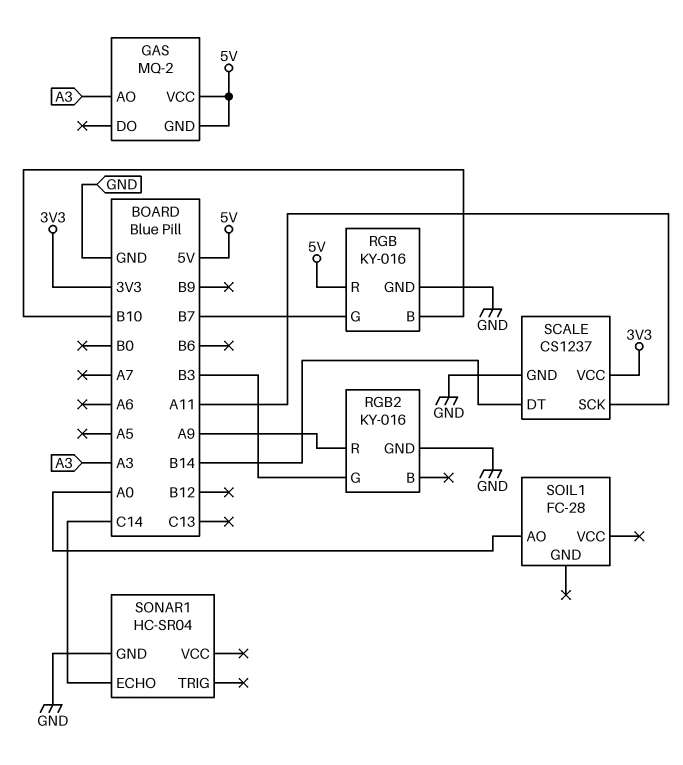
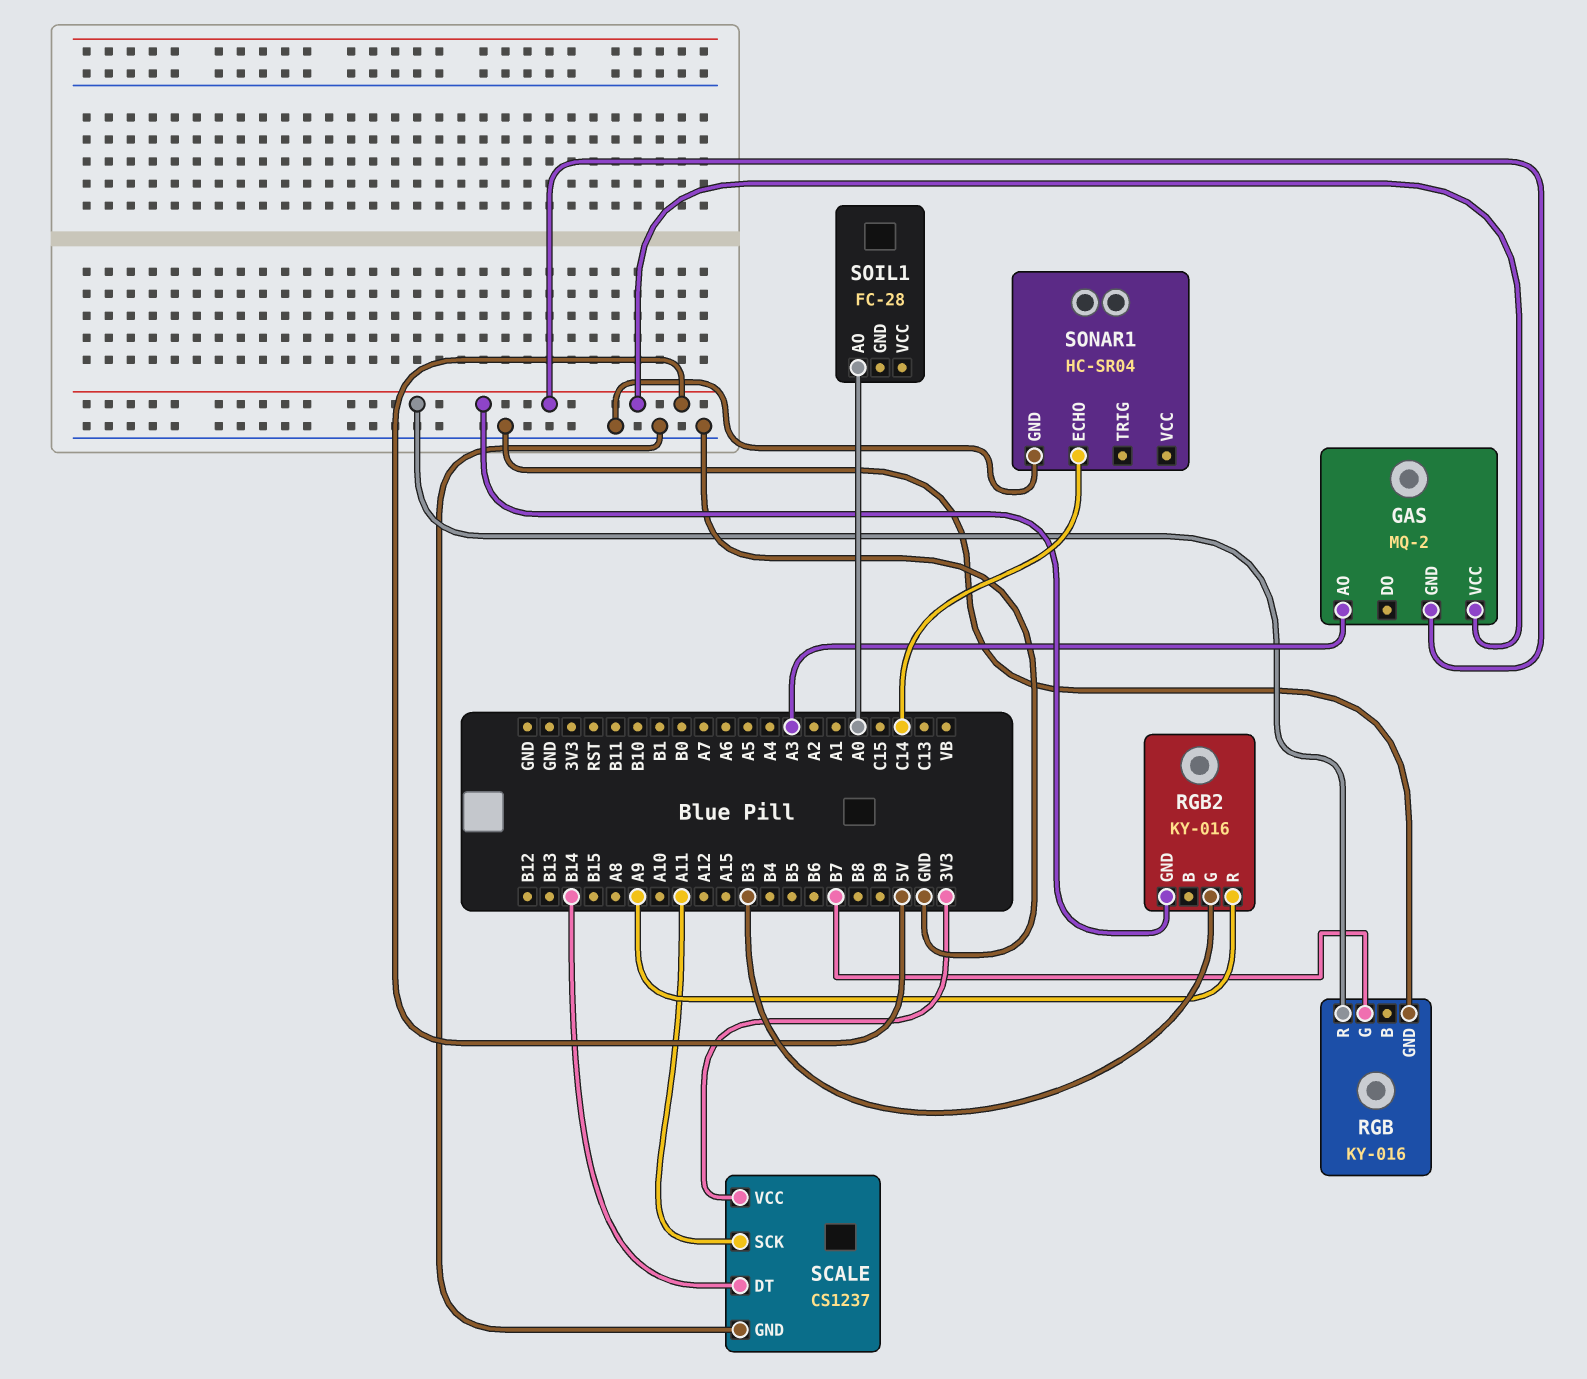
RGB pin B: B10 -> none
RGB2 pin GND: GND -> 5V

